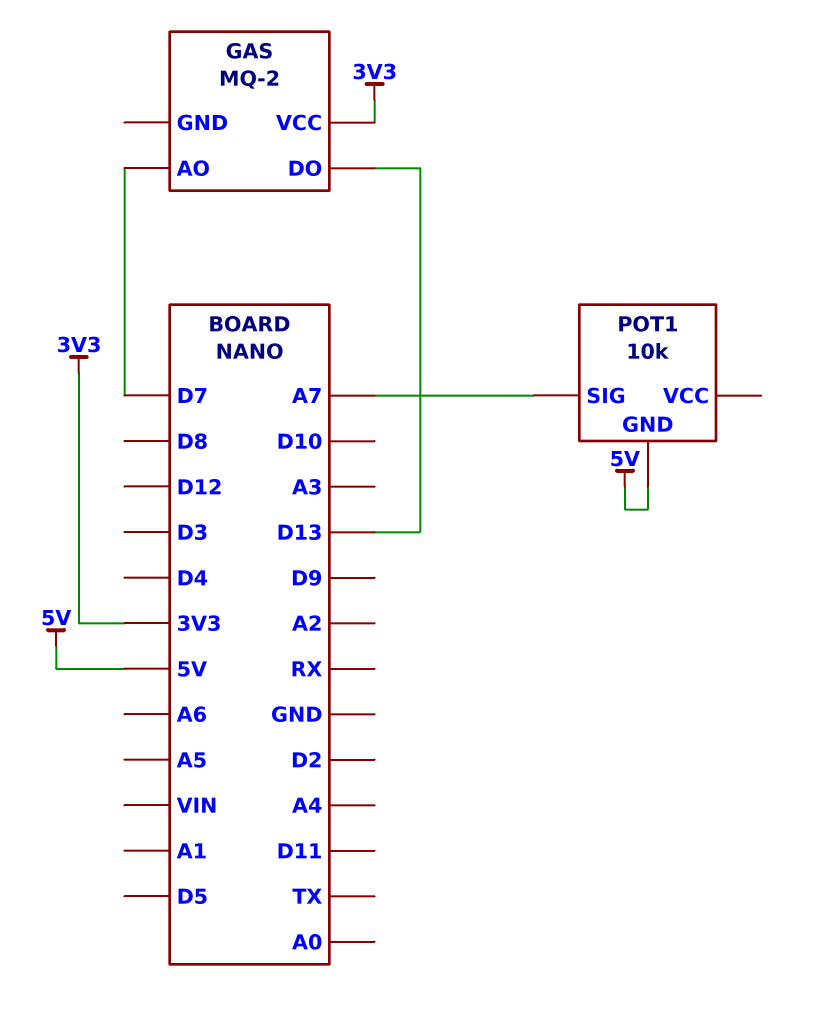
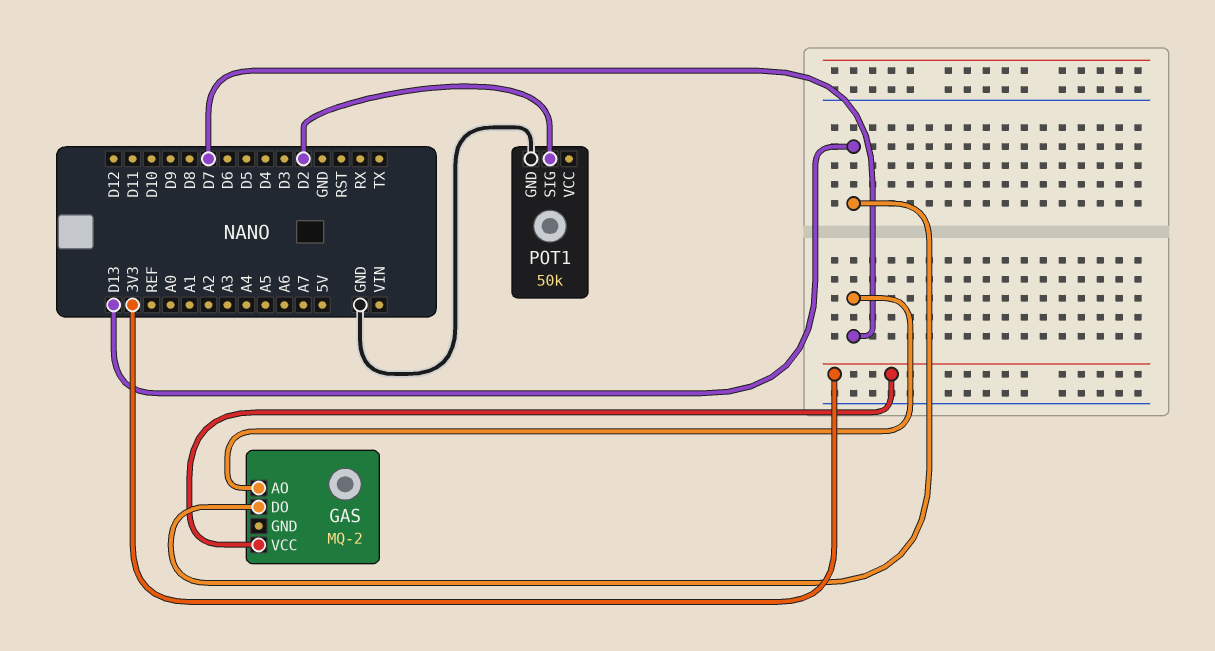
POT1: 10k -> 50k
POT1 pin GND: 5V -> GND
POT1 pin SIG: A7 -> D2

